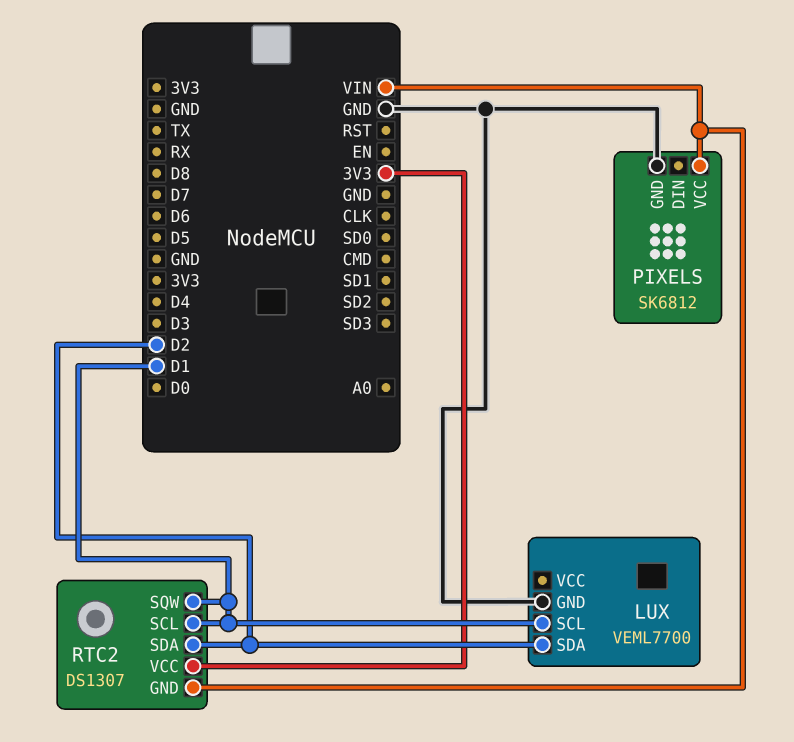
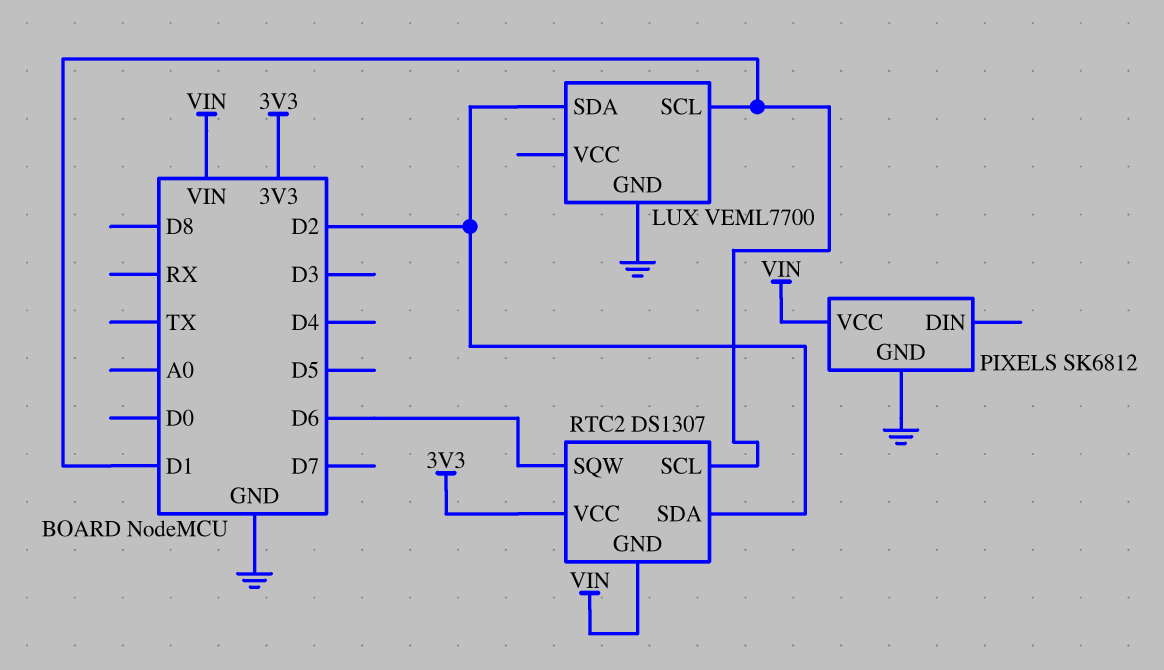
RTC2 pin SQW: D1 -> D6

